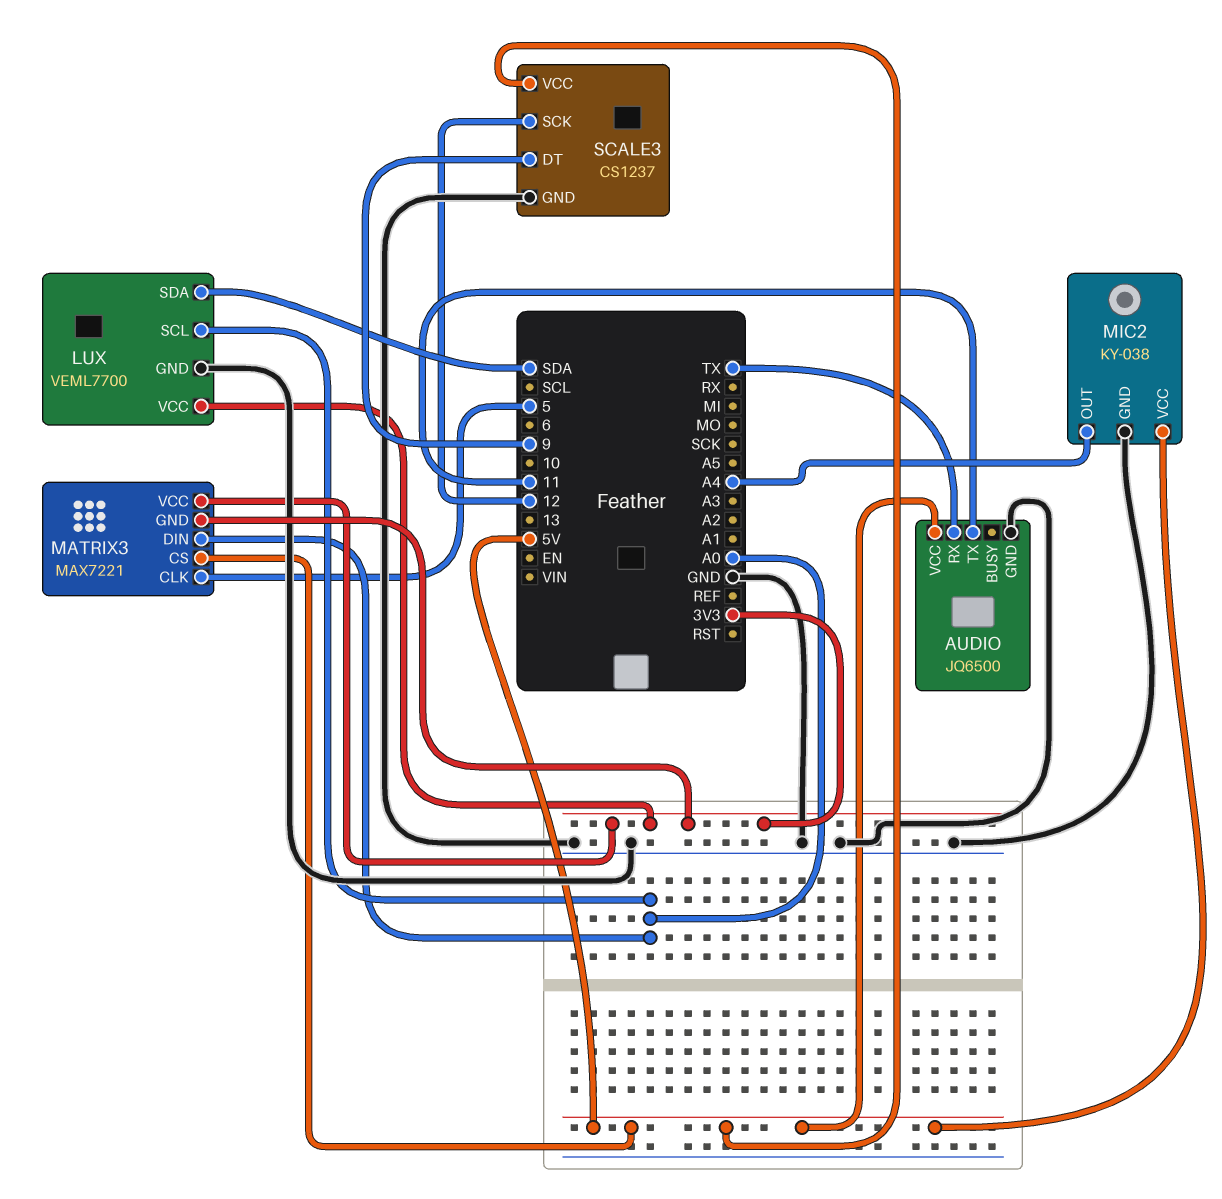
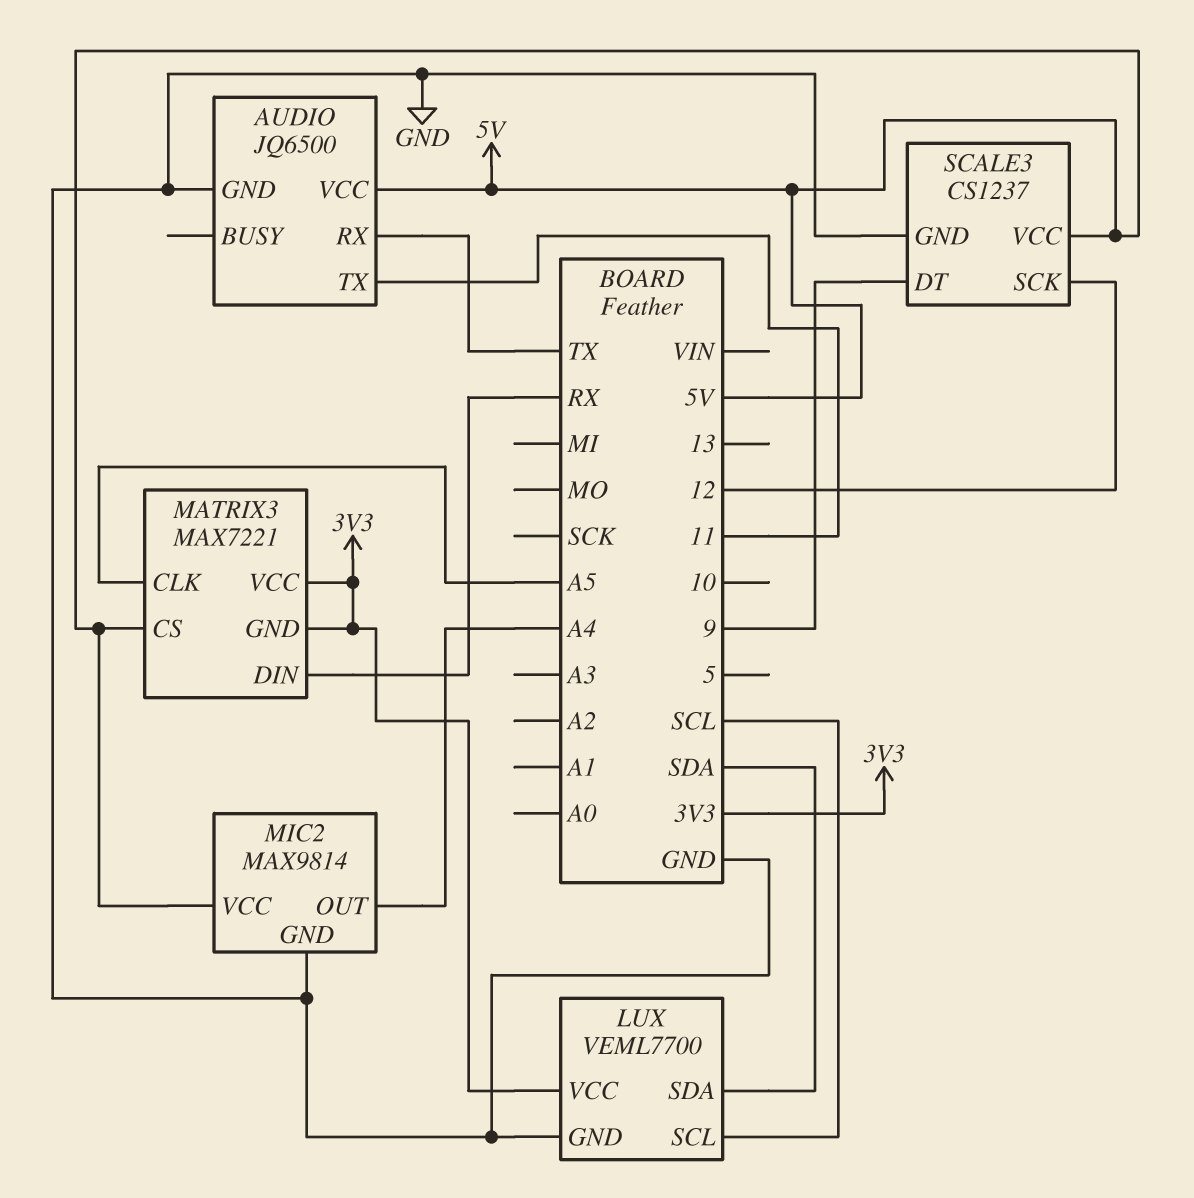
LUX pin SCL: A0 -> SCL
MATRIX3 pin CLK: 5 -> A5
MATRIX3 pin DIN: A0 -> RX
MIC2: KY-038 -> MAX9814

